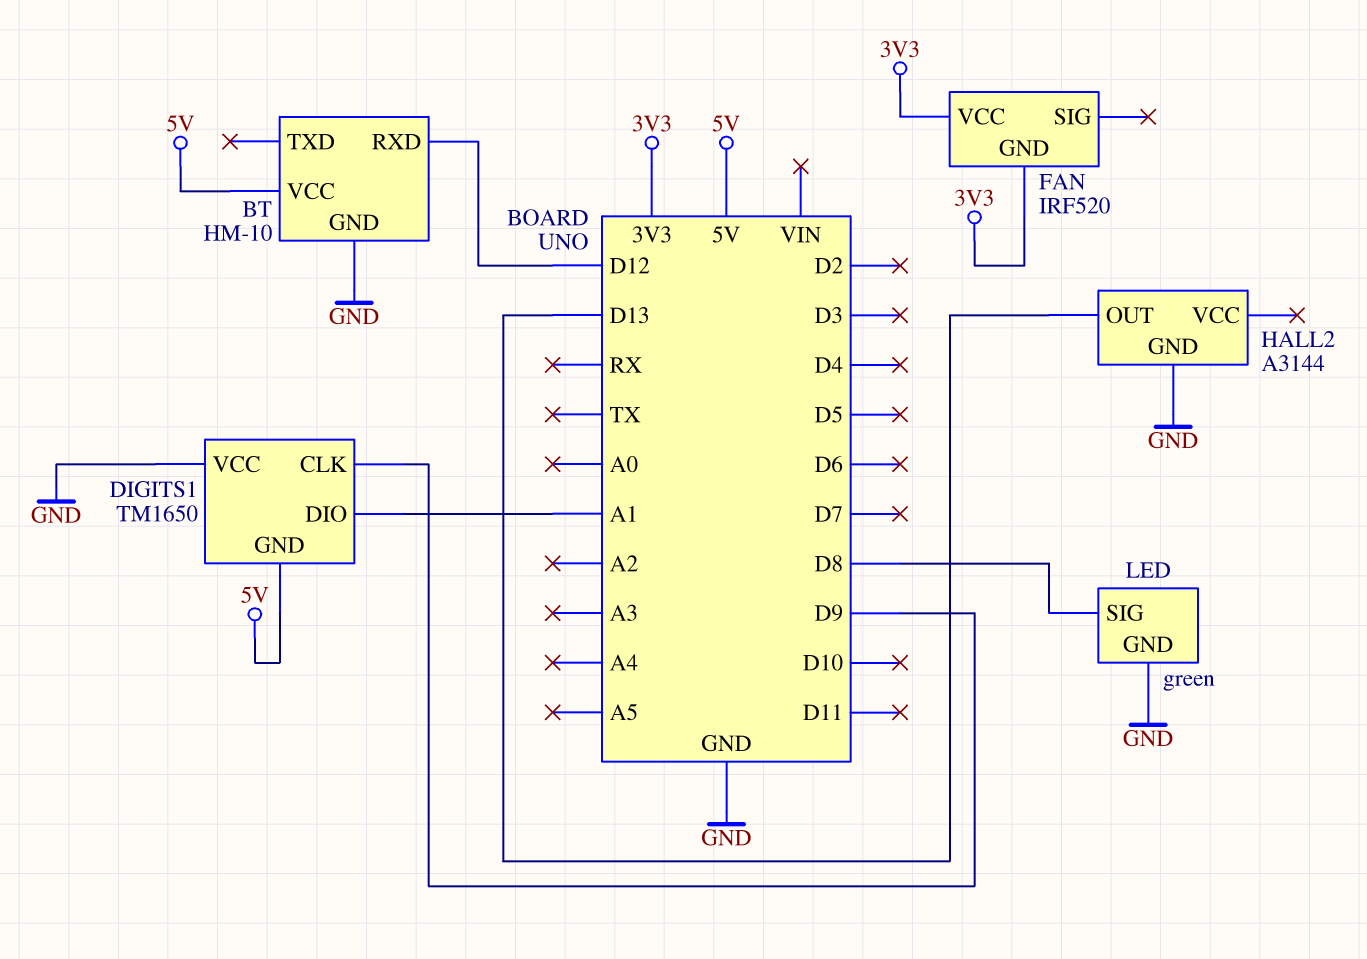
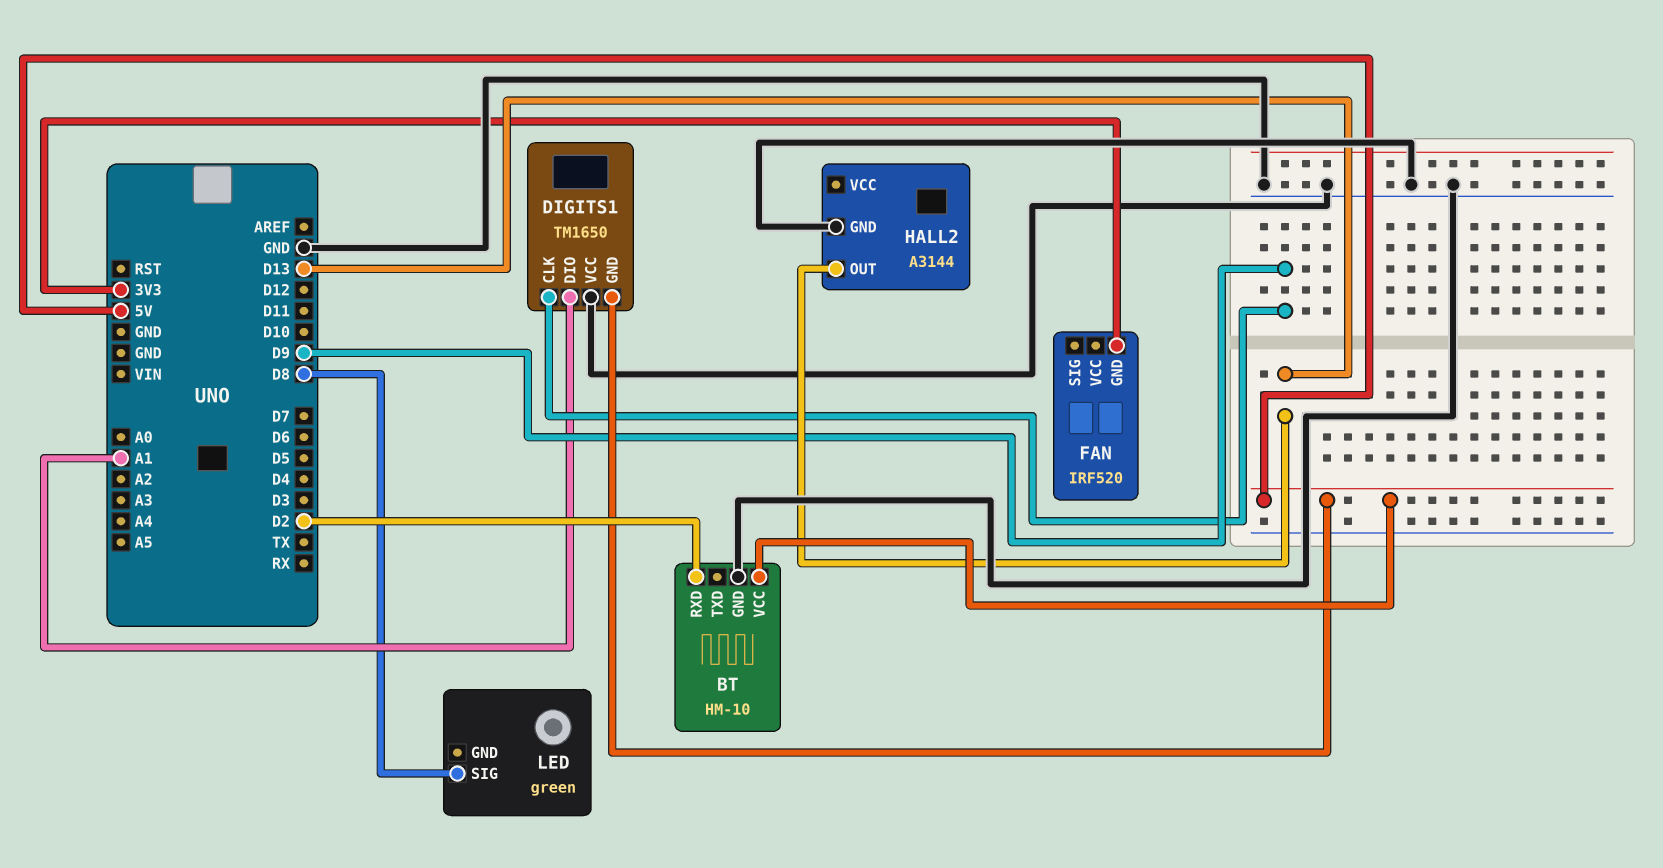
BT pin RXD: D12 -> D2
FAN pin VCC: 3V3 -> none
LED pin GND: GND -> none

